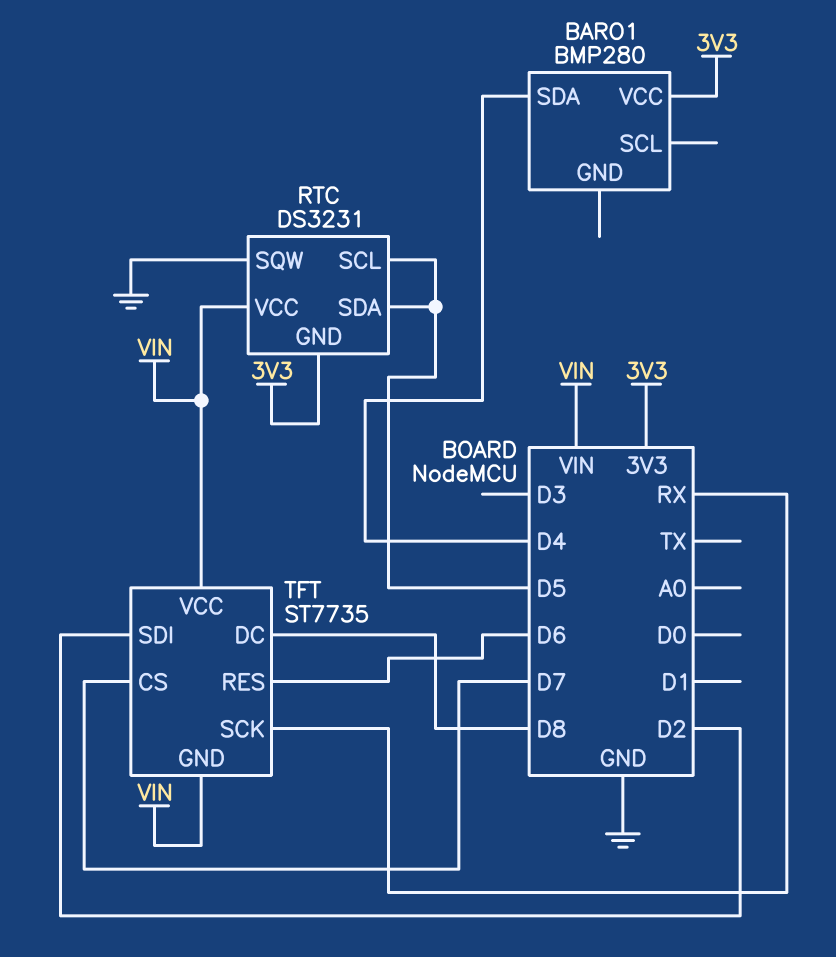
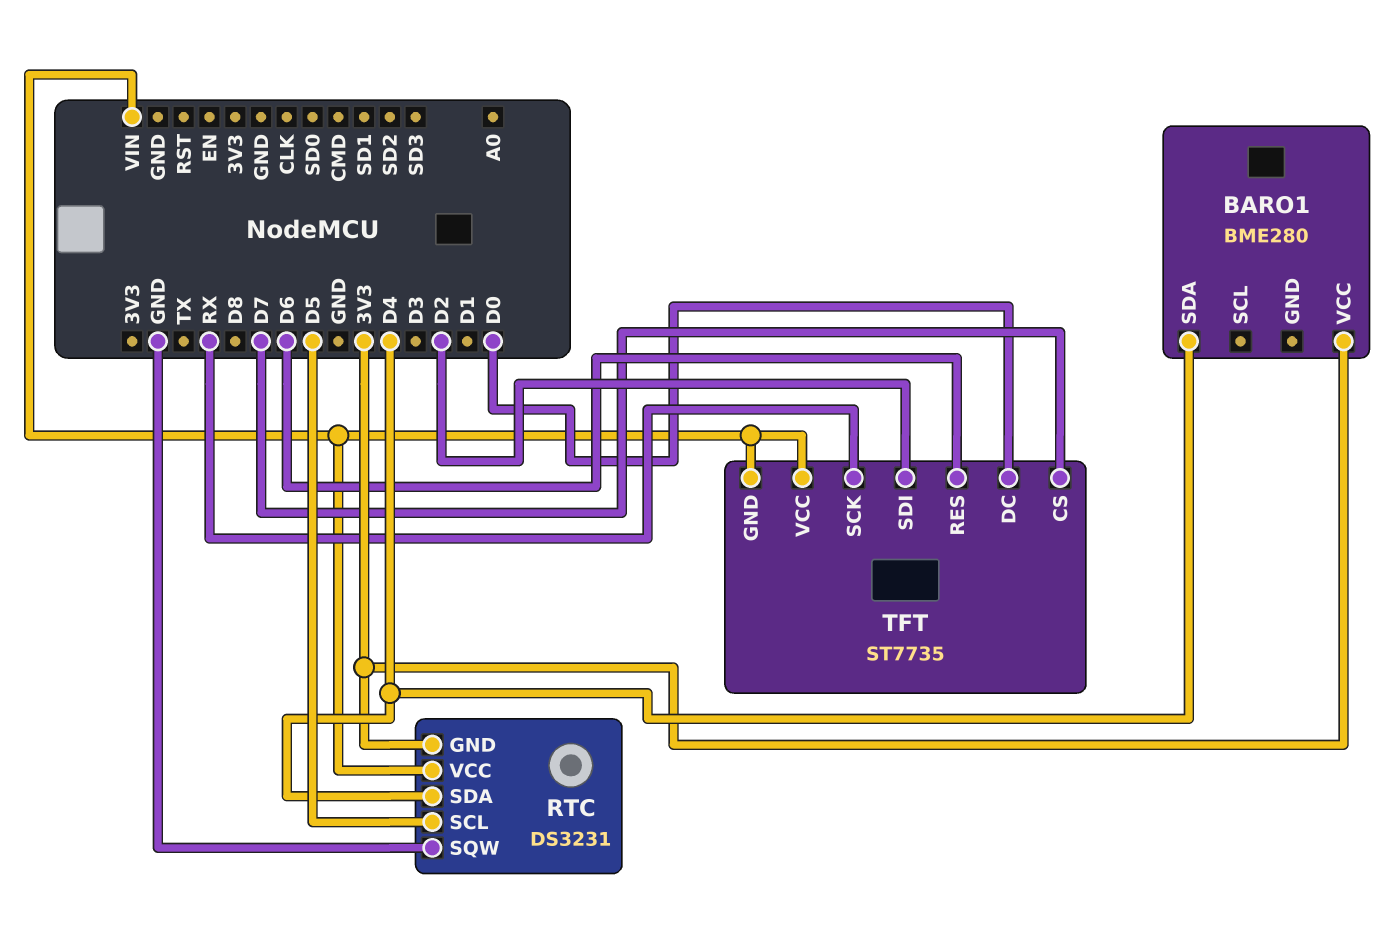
BARO1: BMP280 -> BME280
RTC pin SDA: D5 -> D4
TFT pin DC: D8 -> D0

